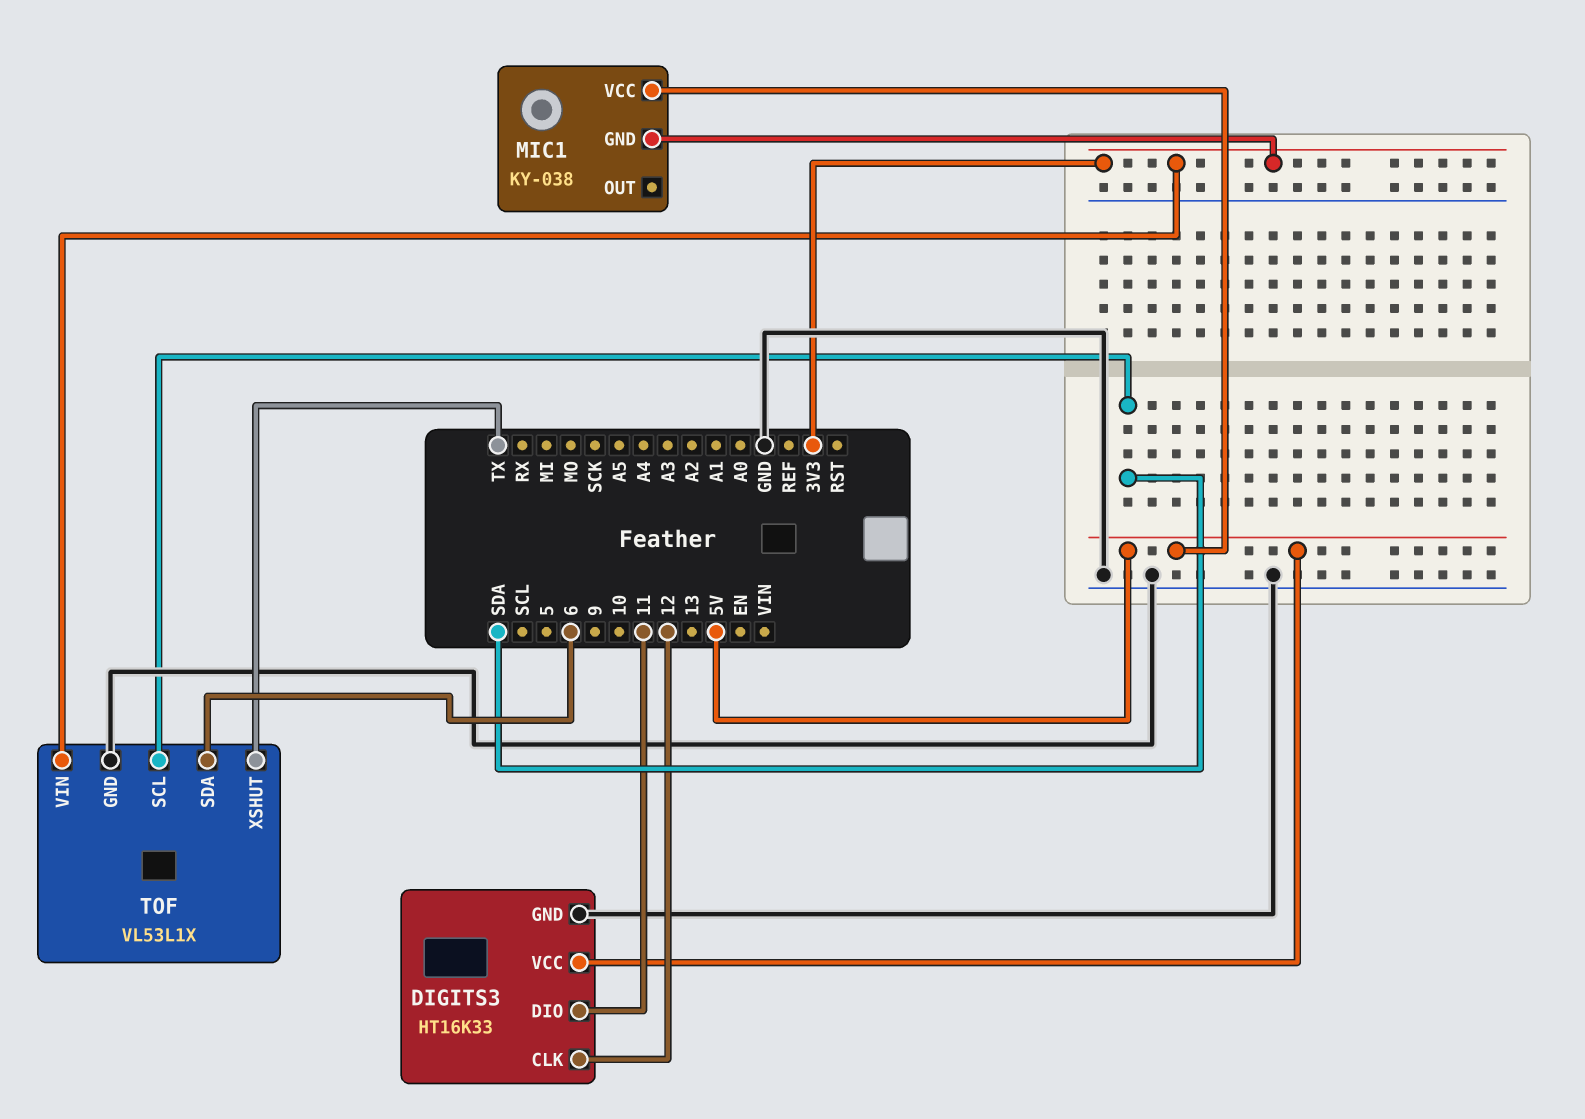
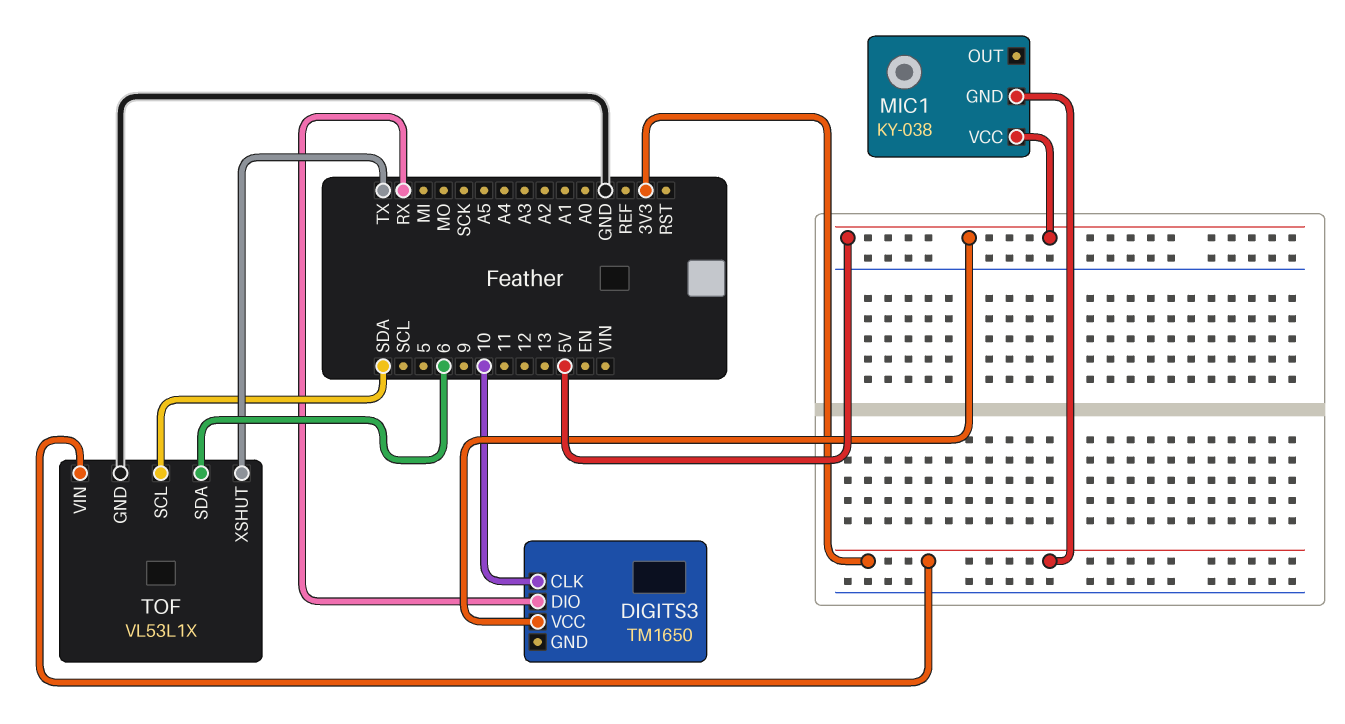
DIGITS3: HT16K33 -> TM1650
DIGITS3 pin CLK: 12 -> 10
DIGITS3 pin DIO: 11 -> RX
DIGITS3 pin GND: GND -> none

